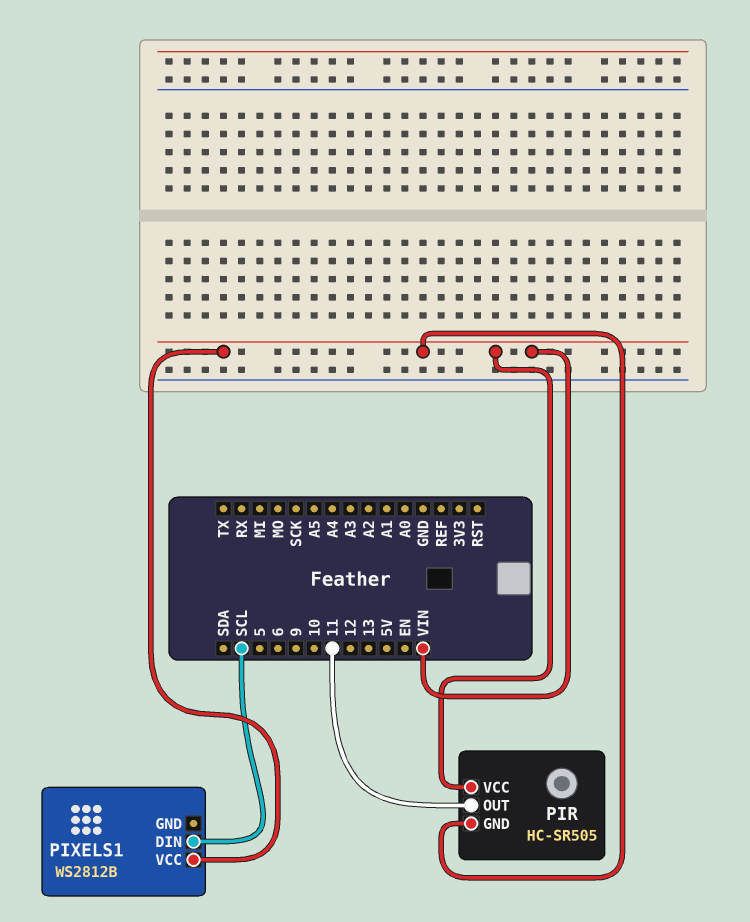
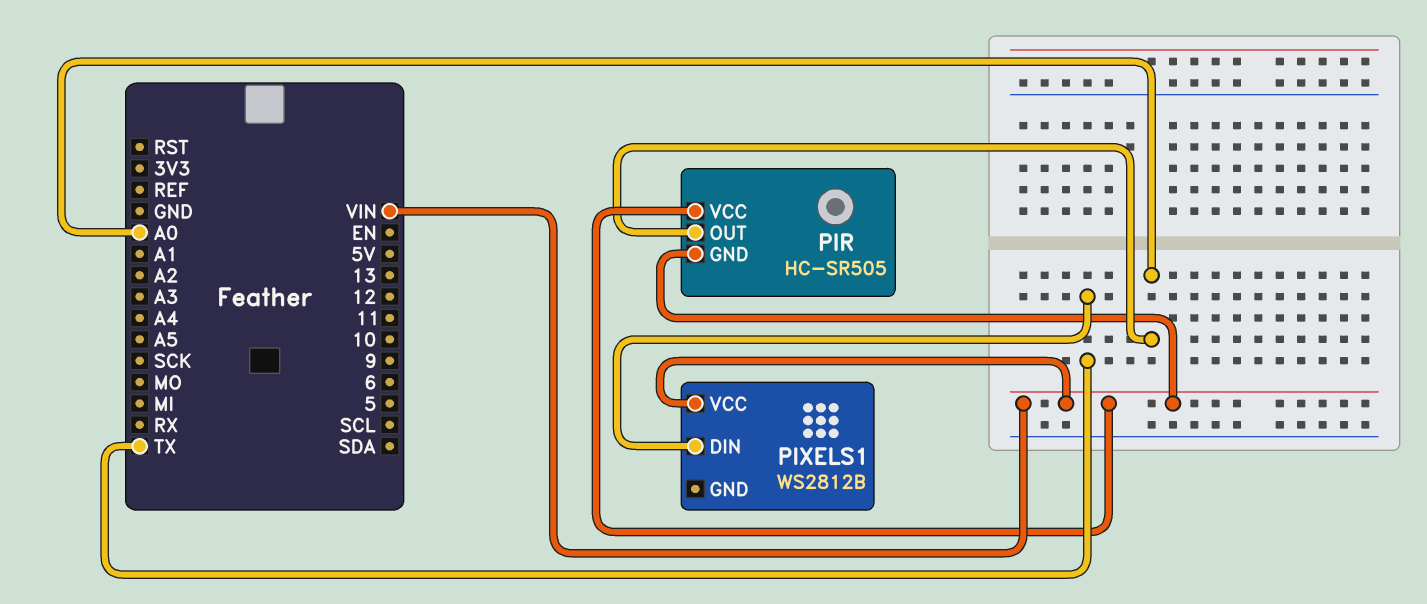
PIR pin OUT: 11 -> A0
PIXELS1 pin DIN: SCL -> TX

